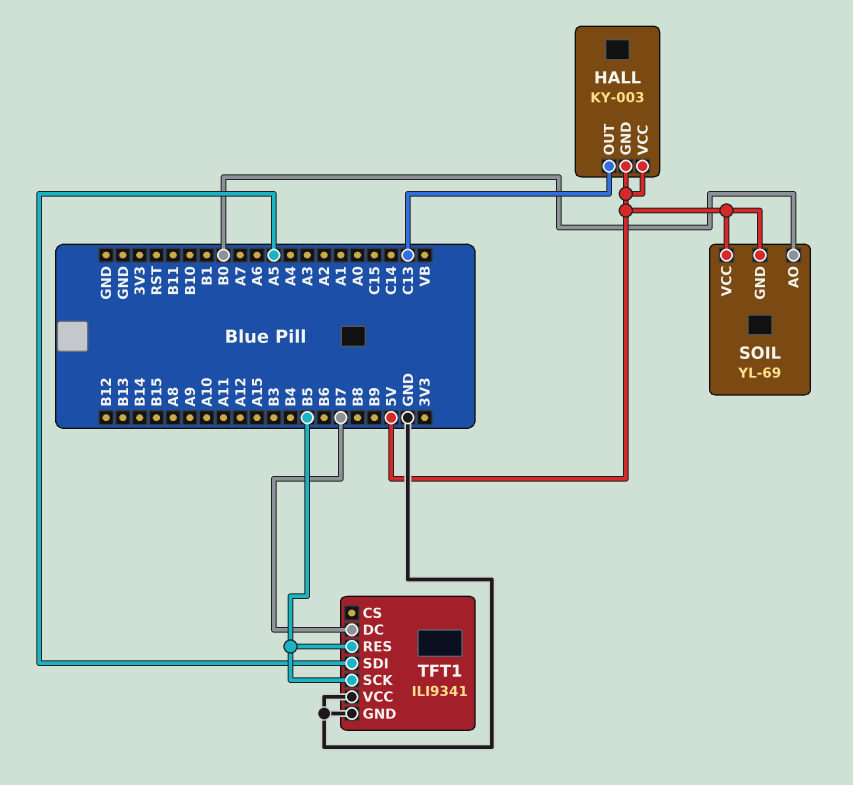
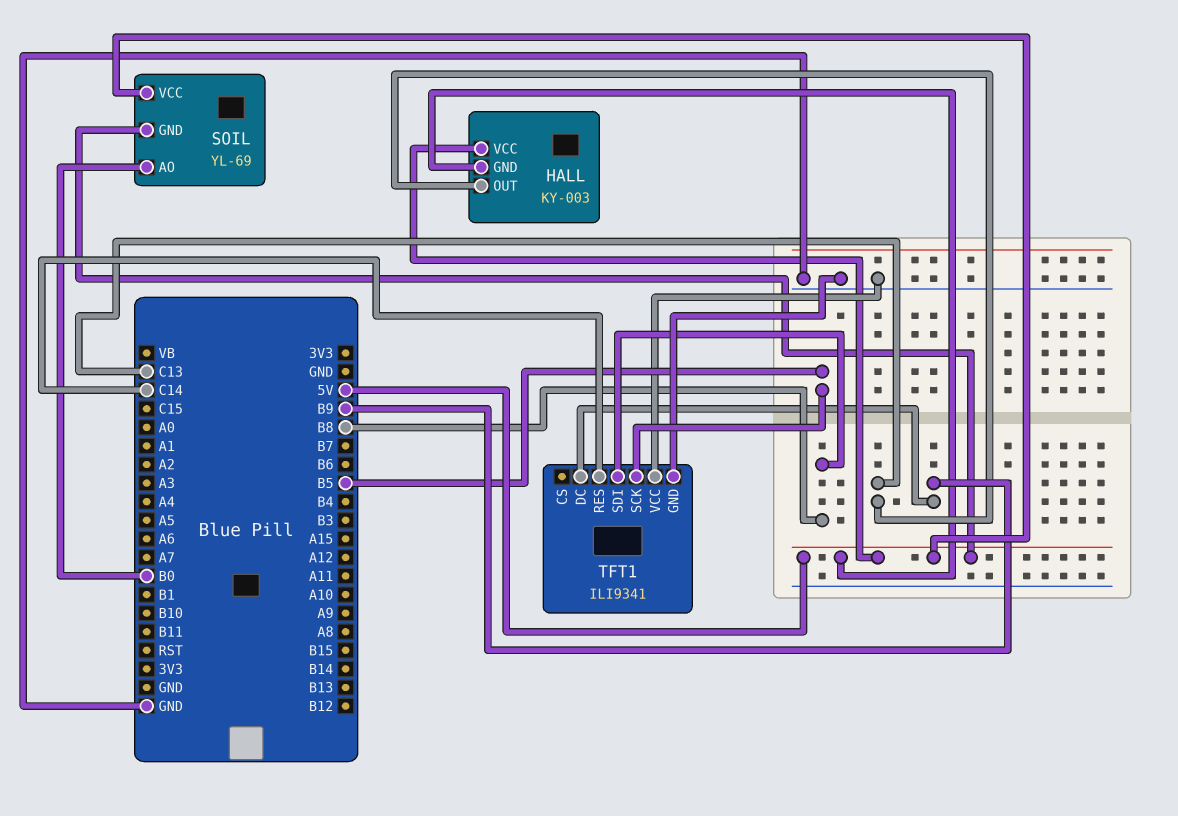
TFT1 pin DC: B7 -> B9
TFT1 pin RES: B5 -> C14
TFT1 pin SDI: A5 -> B8

